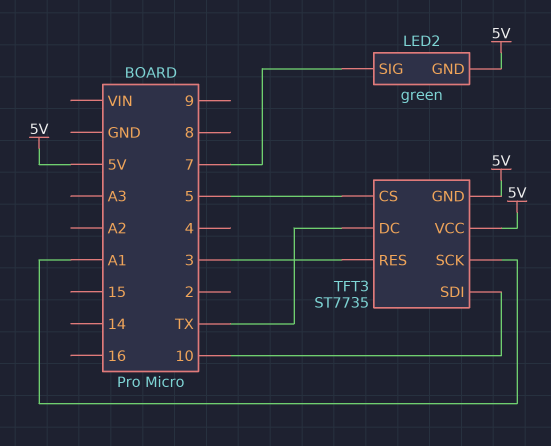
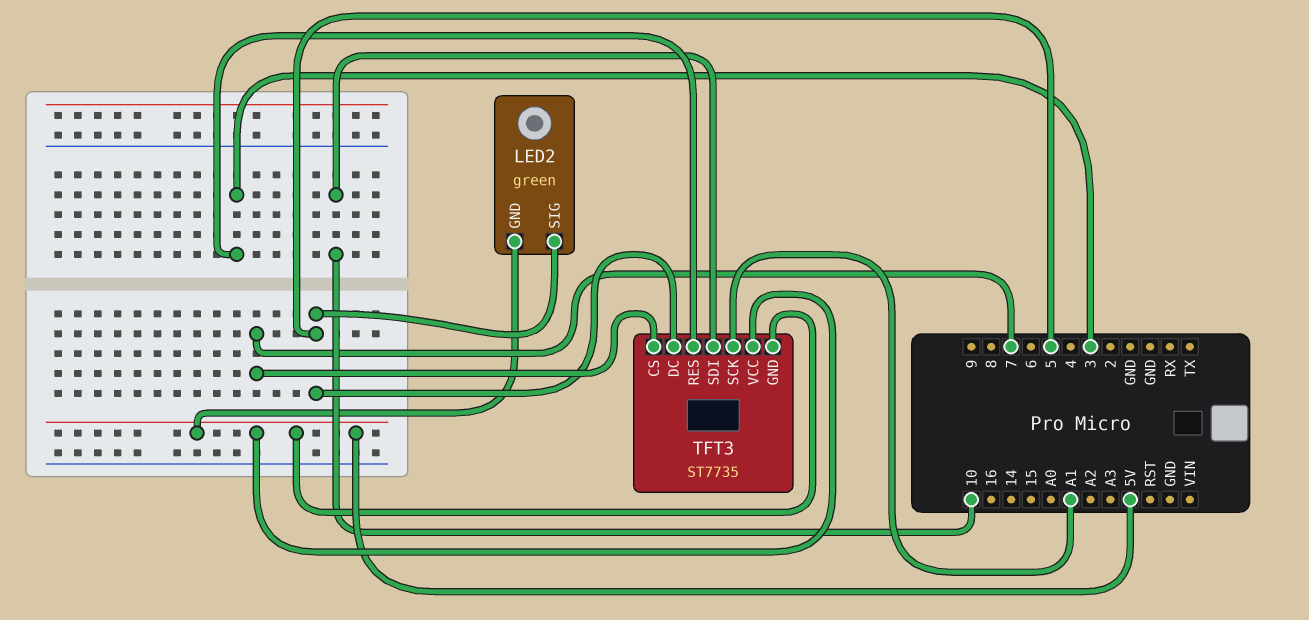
LED2 pin SIG: 7 -> 5
TFT3 pin CS: 5 -> 7
TFT3 pin DC: TX -> 5

